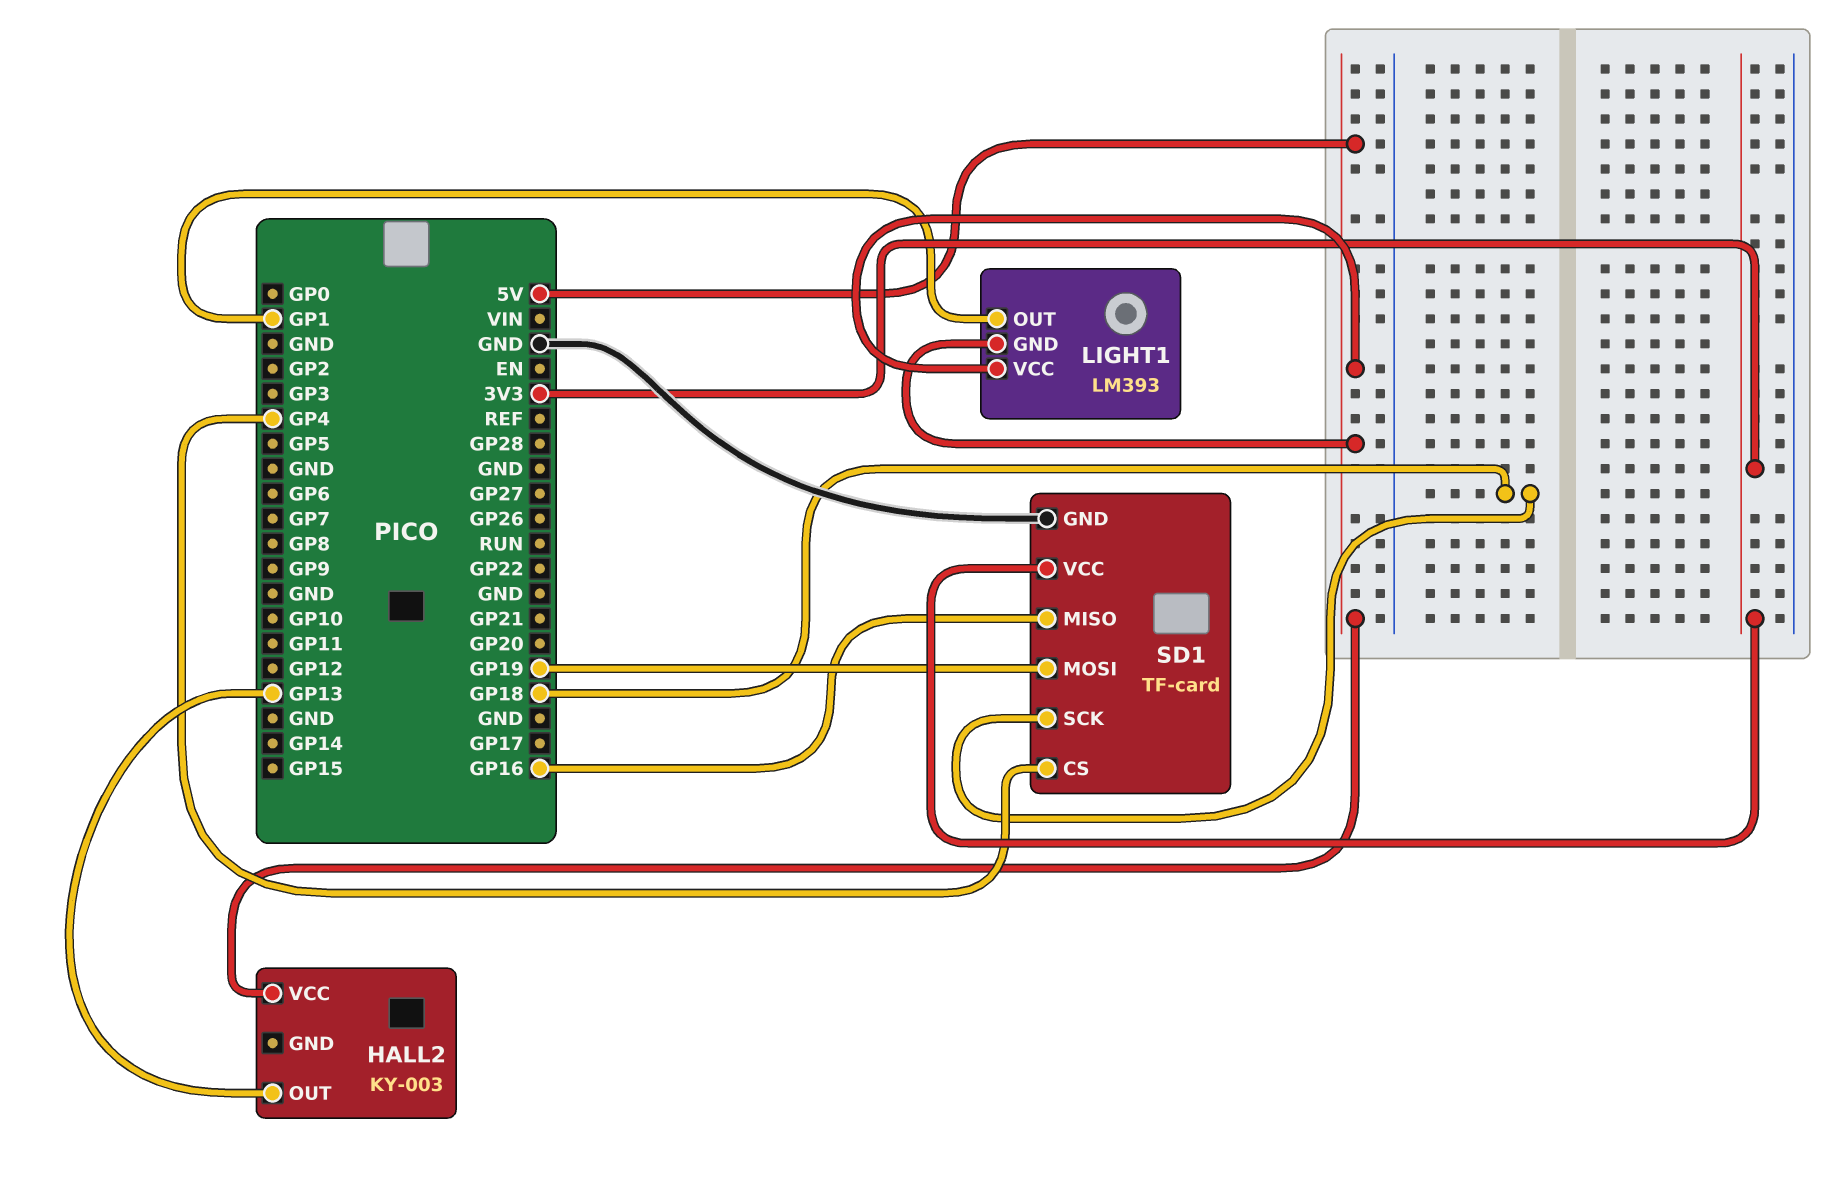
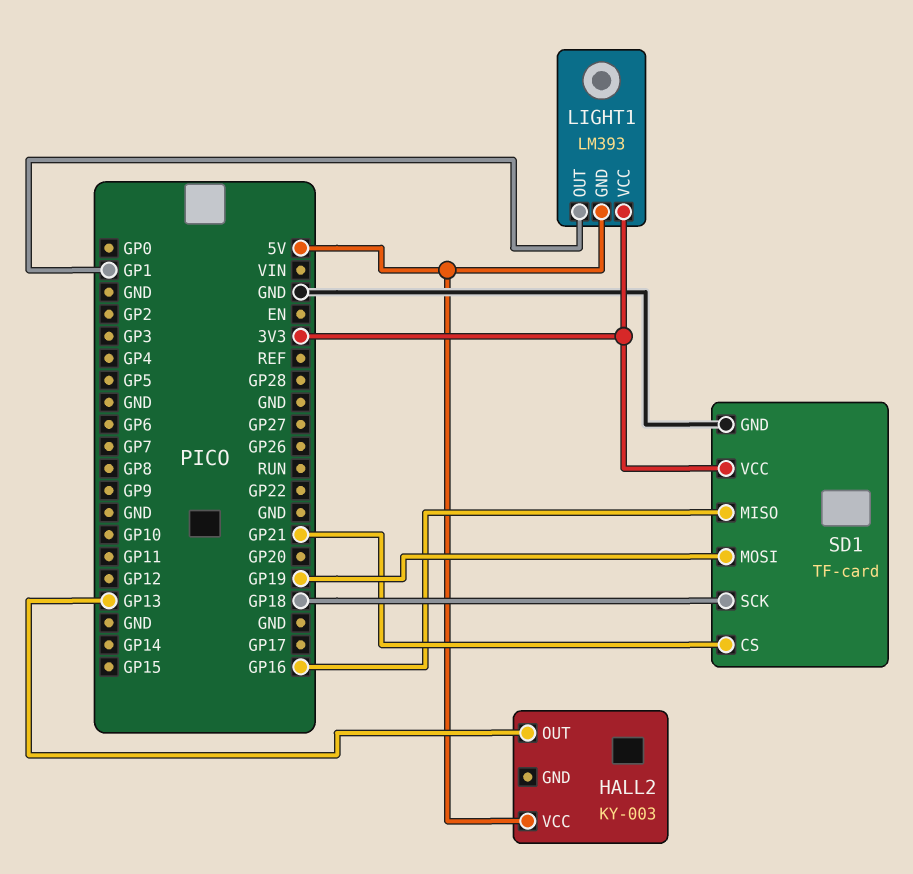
LIGHT1 pin VCC: 5V -> 3V3
SD1 pin CS: GP4 -> GP21

